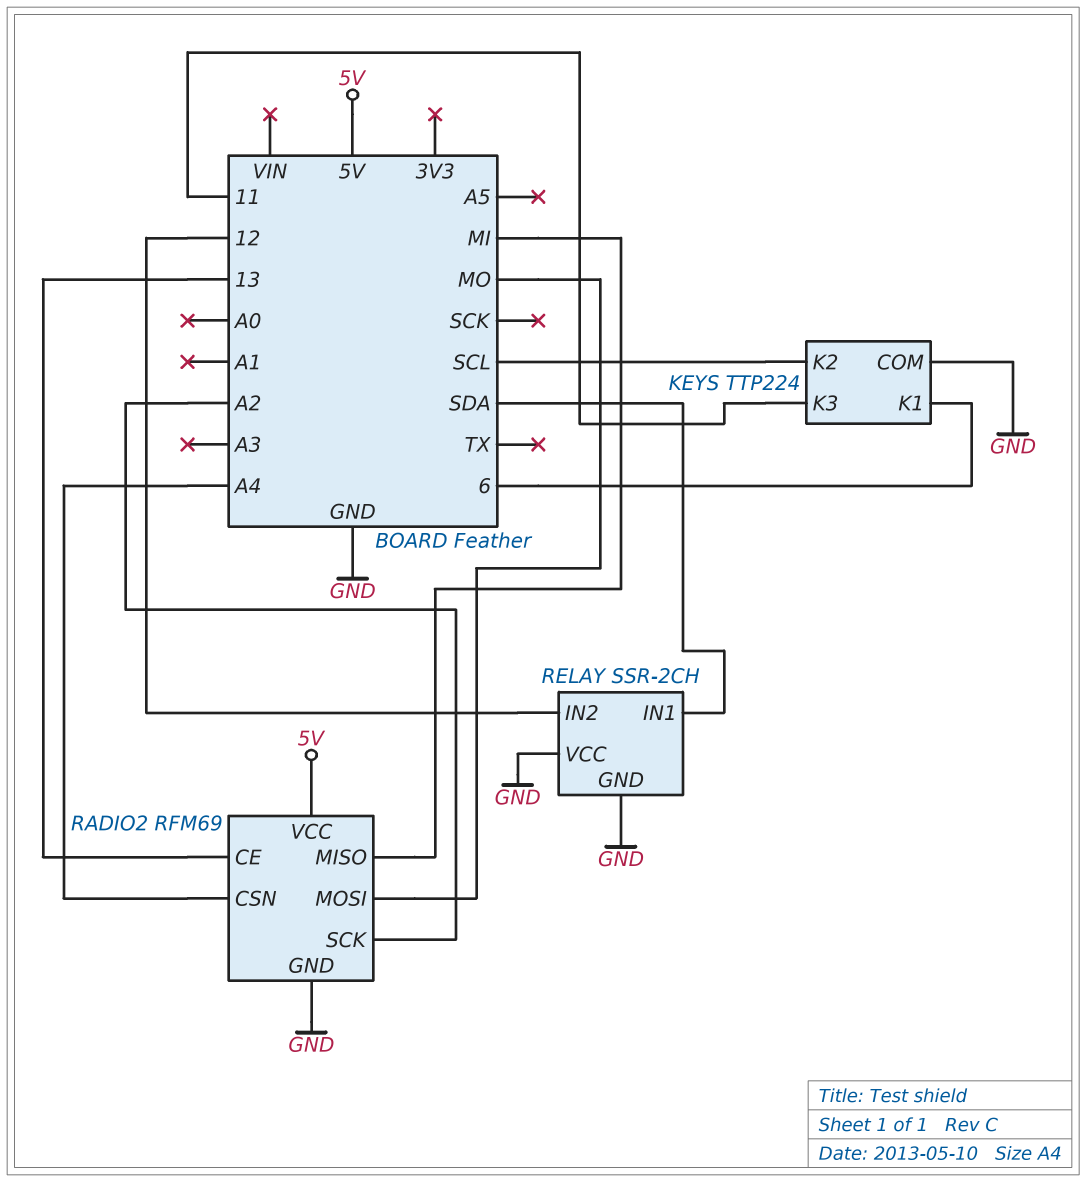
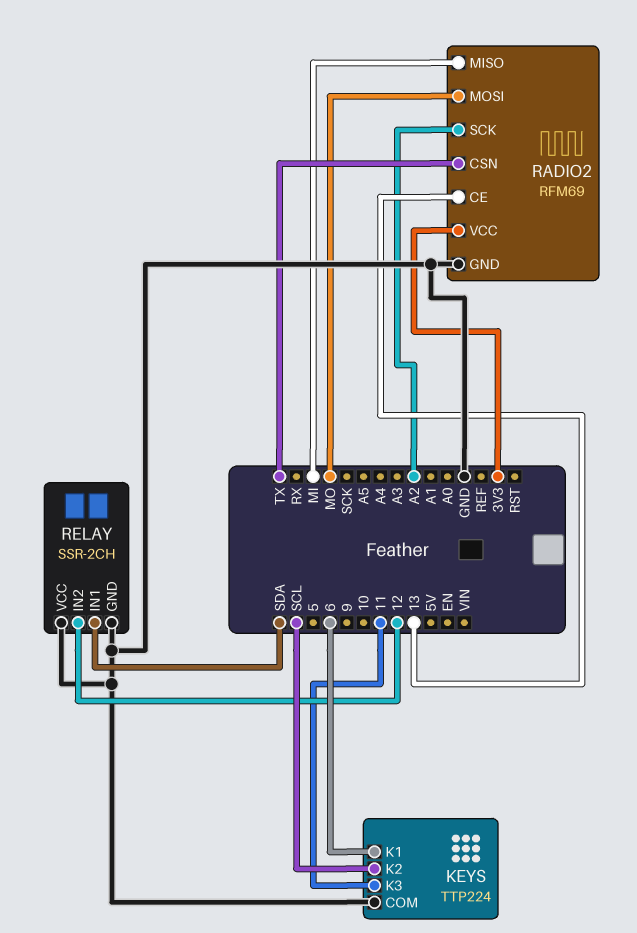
RADIO2 pin CSN: A4 -> TX
RADIO2 pin VCC: 5V -> 3V3

